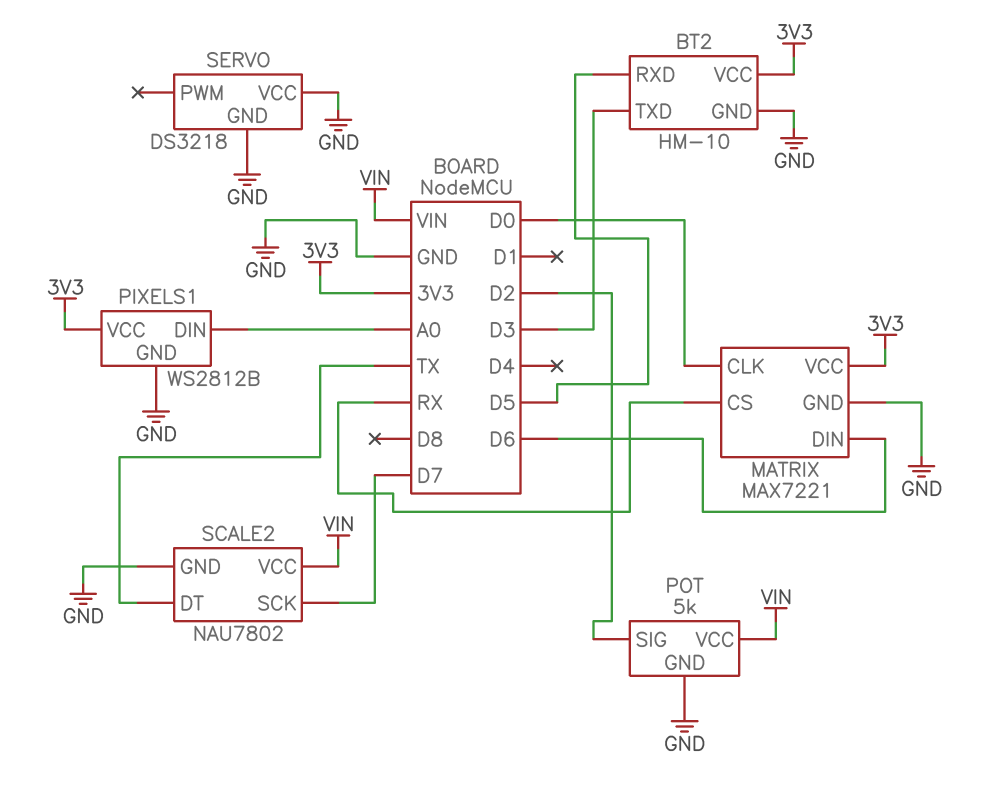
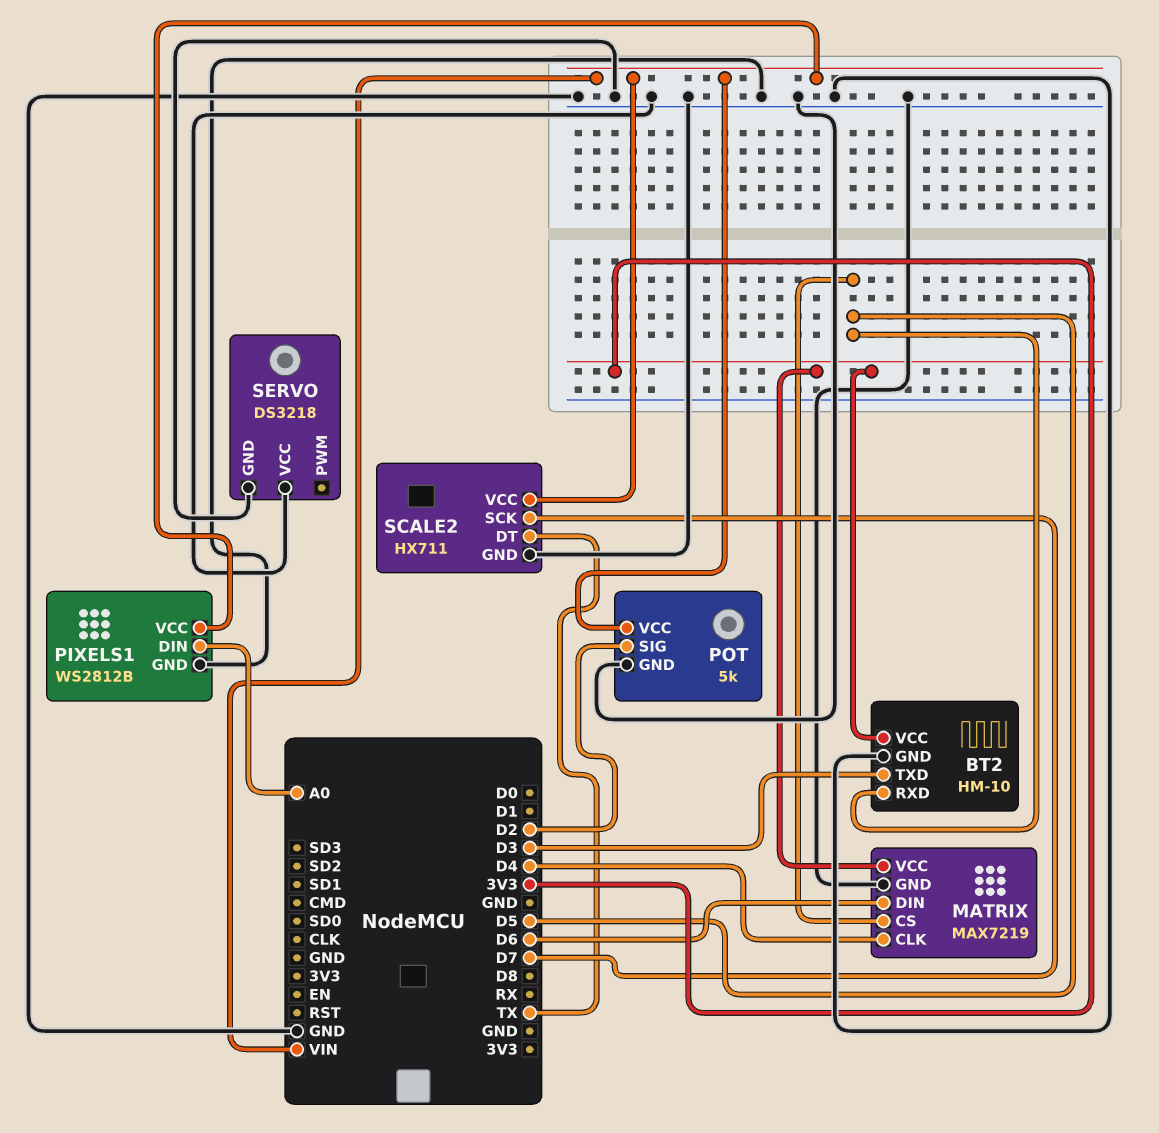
MATRIX: MAX7221 -> MAX7219
MATRIX pin CLK: D0 -> D4
MATRIX pin CS: RX -> D5
PIXELS1 pin VCC: 3V3 -> VIN
SCALE2: NAU7802 -> HX711

